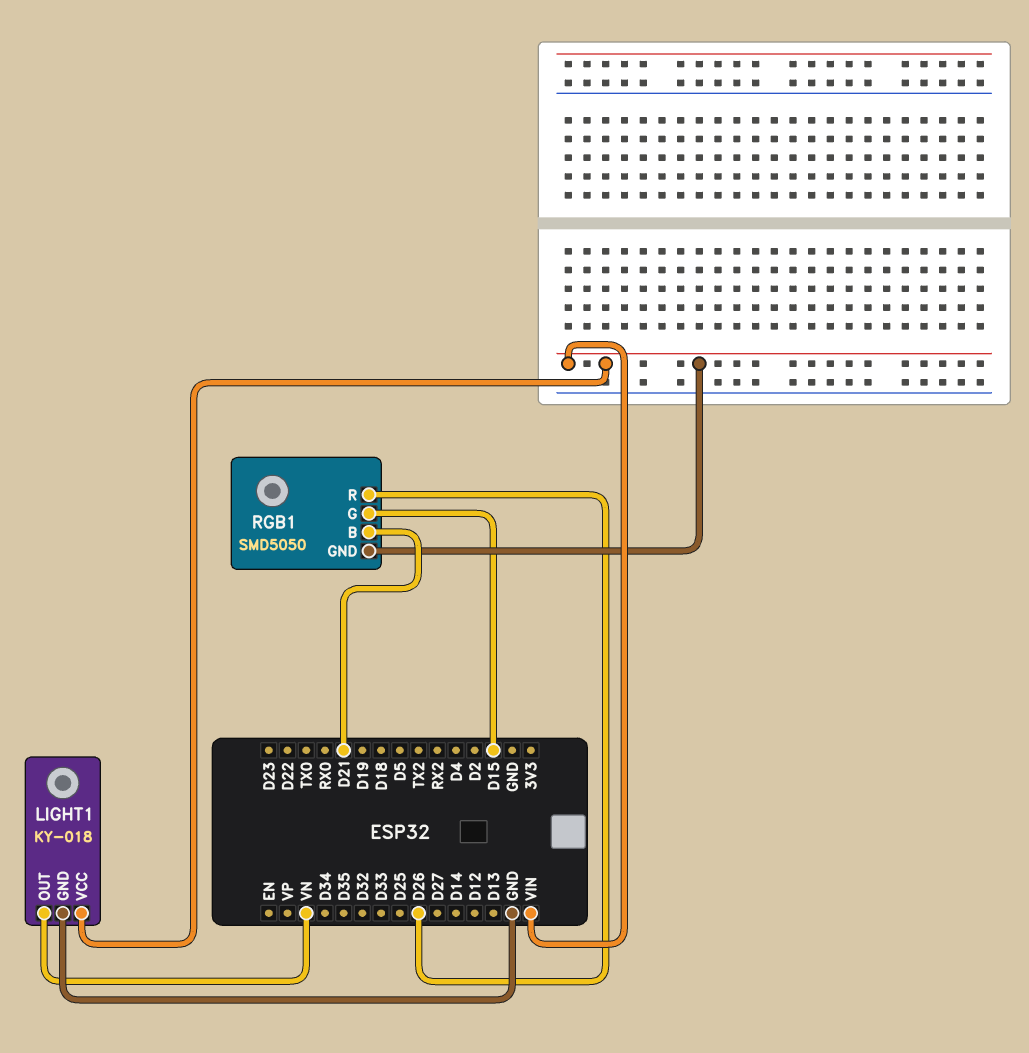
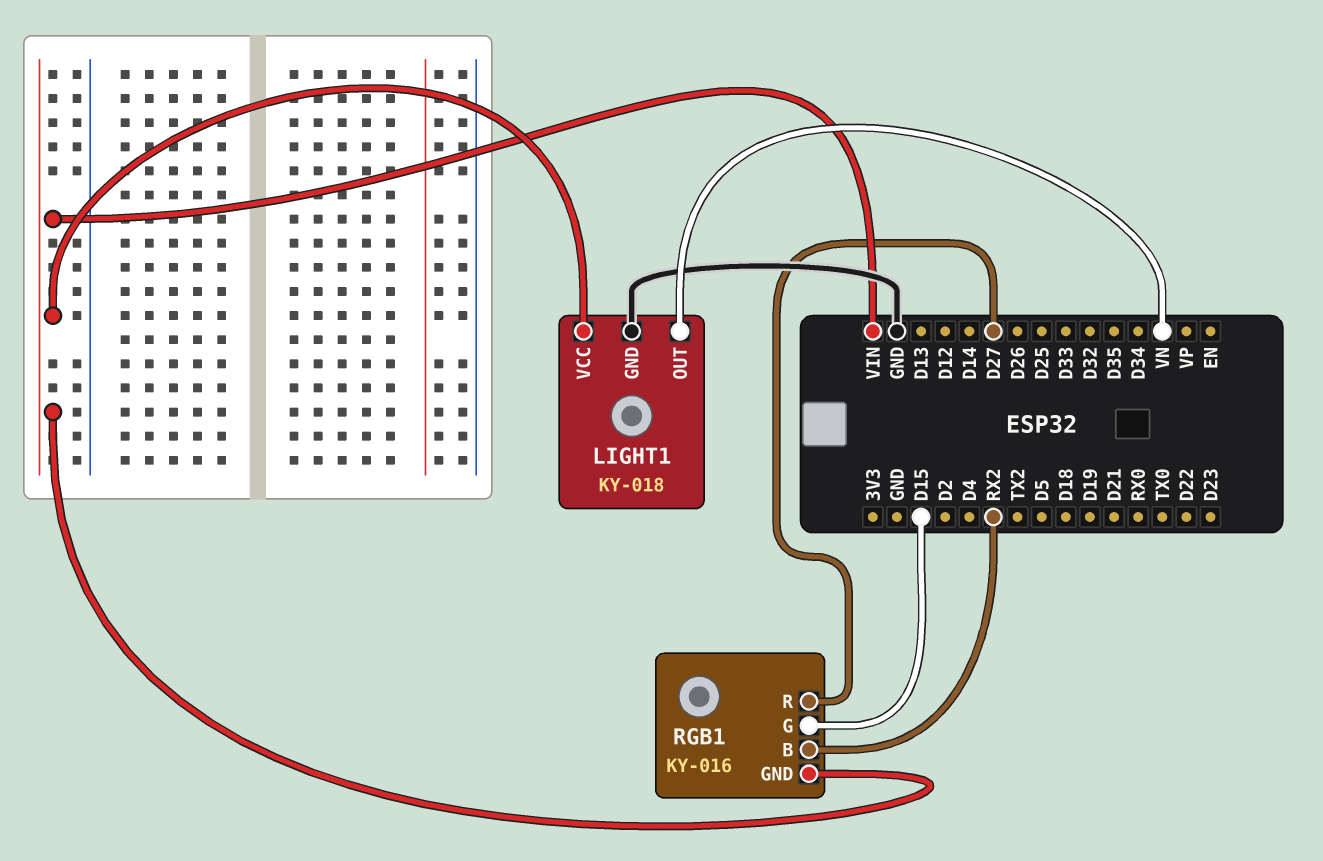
RGB1: SMD5050 -> KY-016
RGB1 pin B: D21 -> RX2
RGB1 pin R: D26 -> D27

